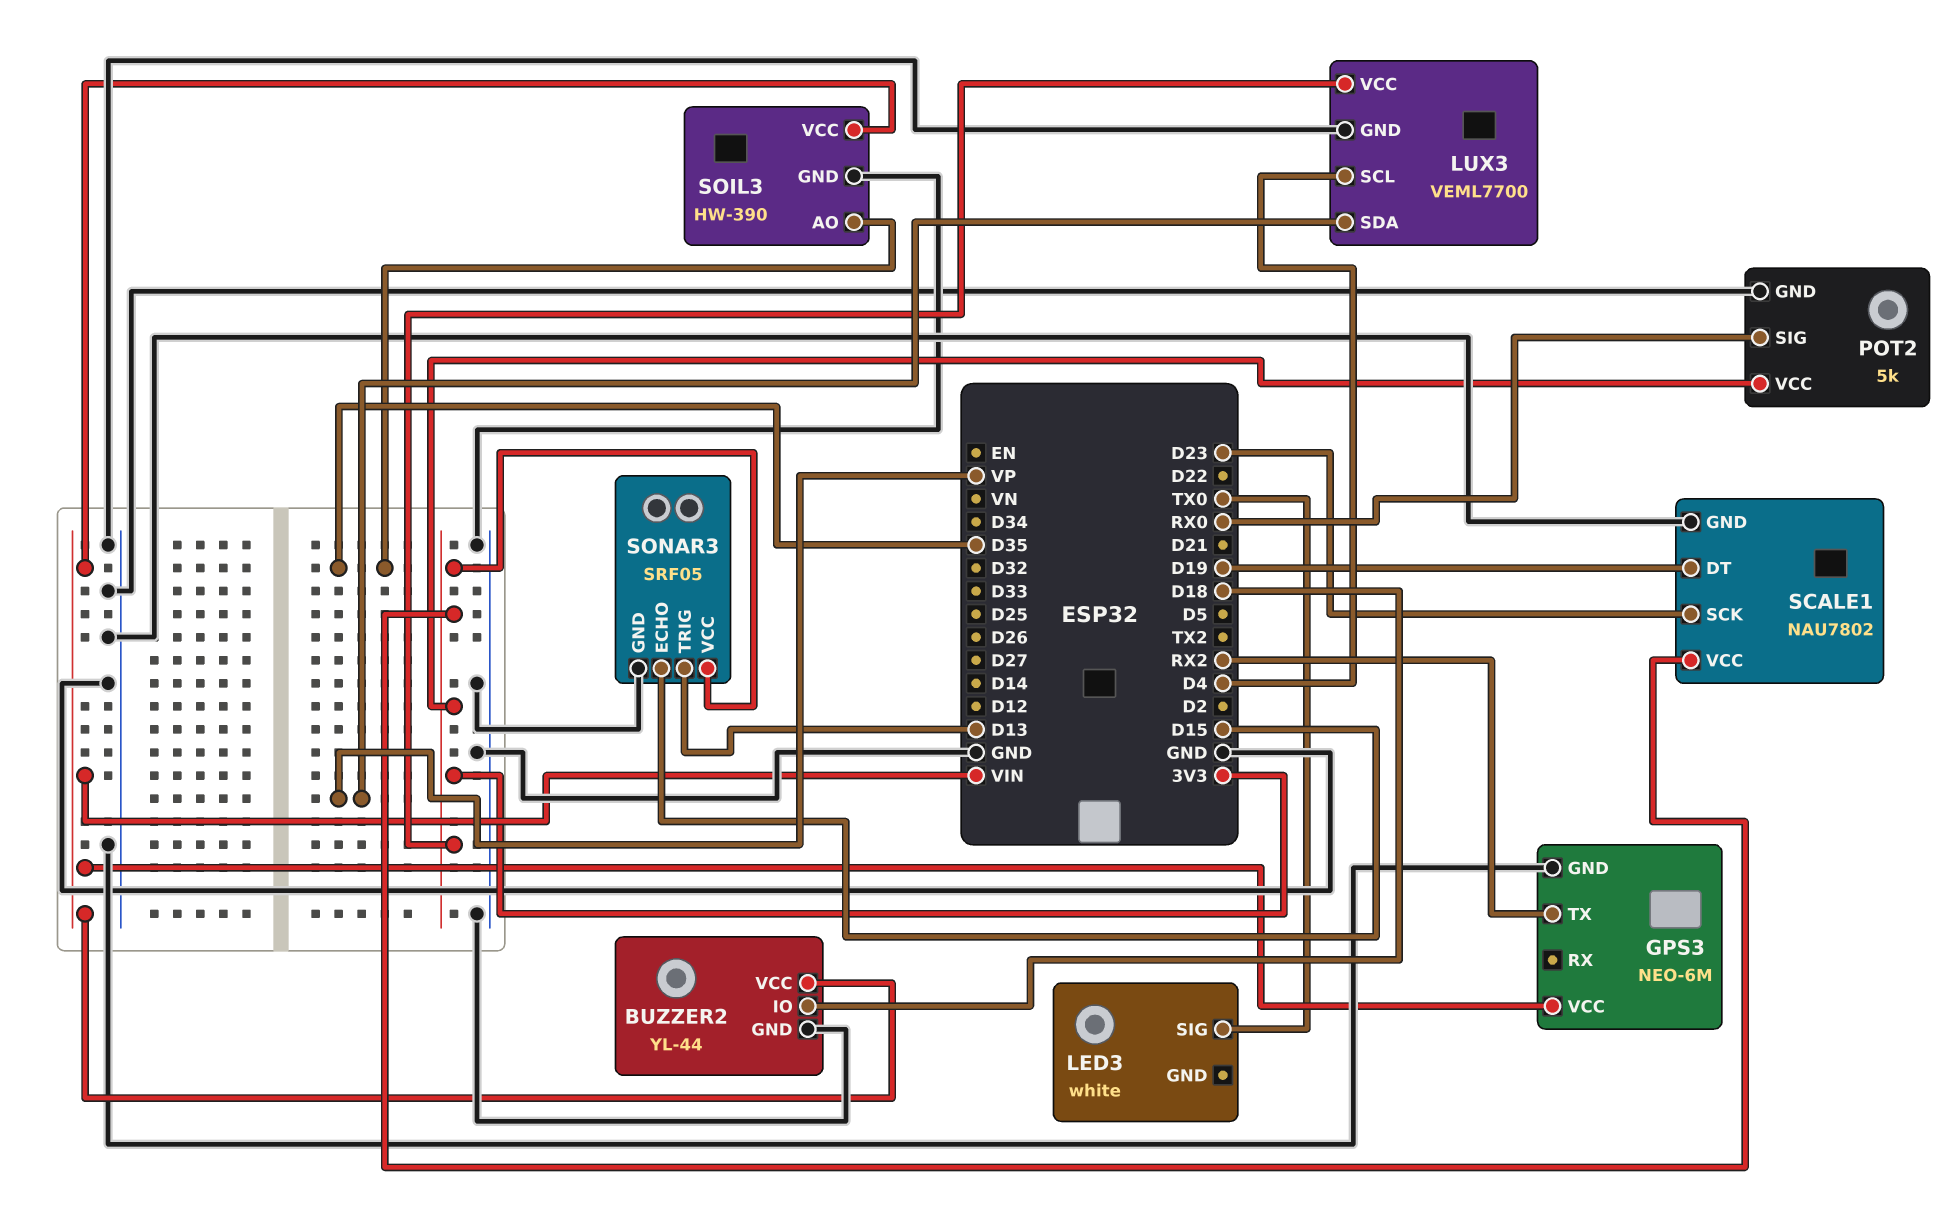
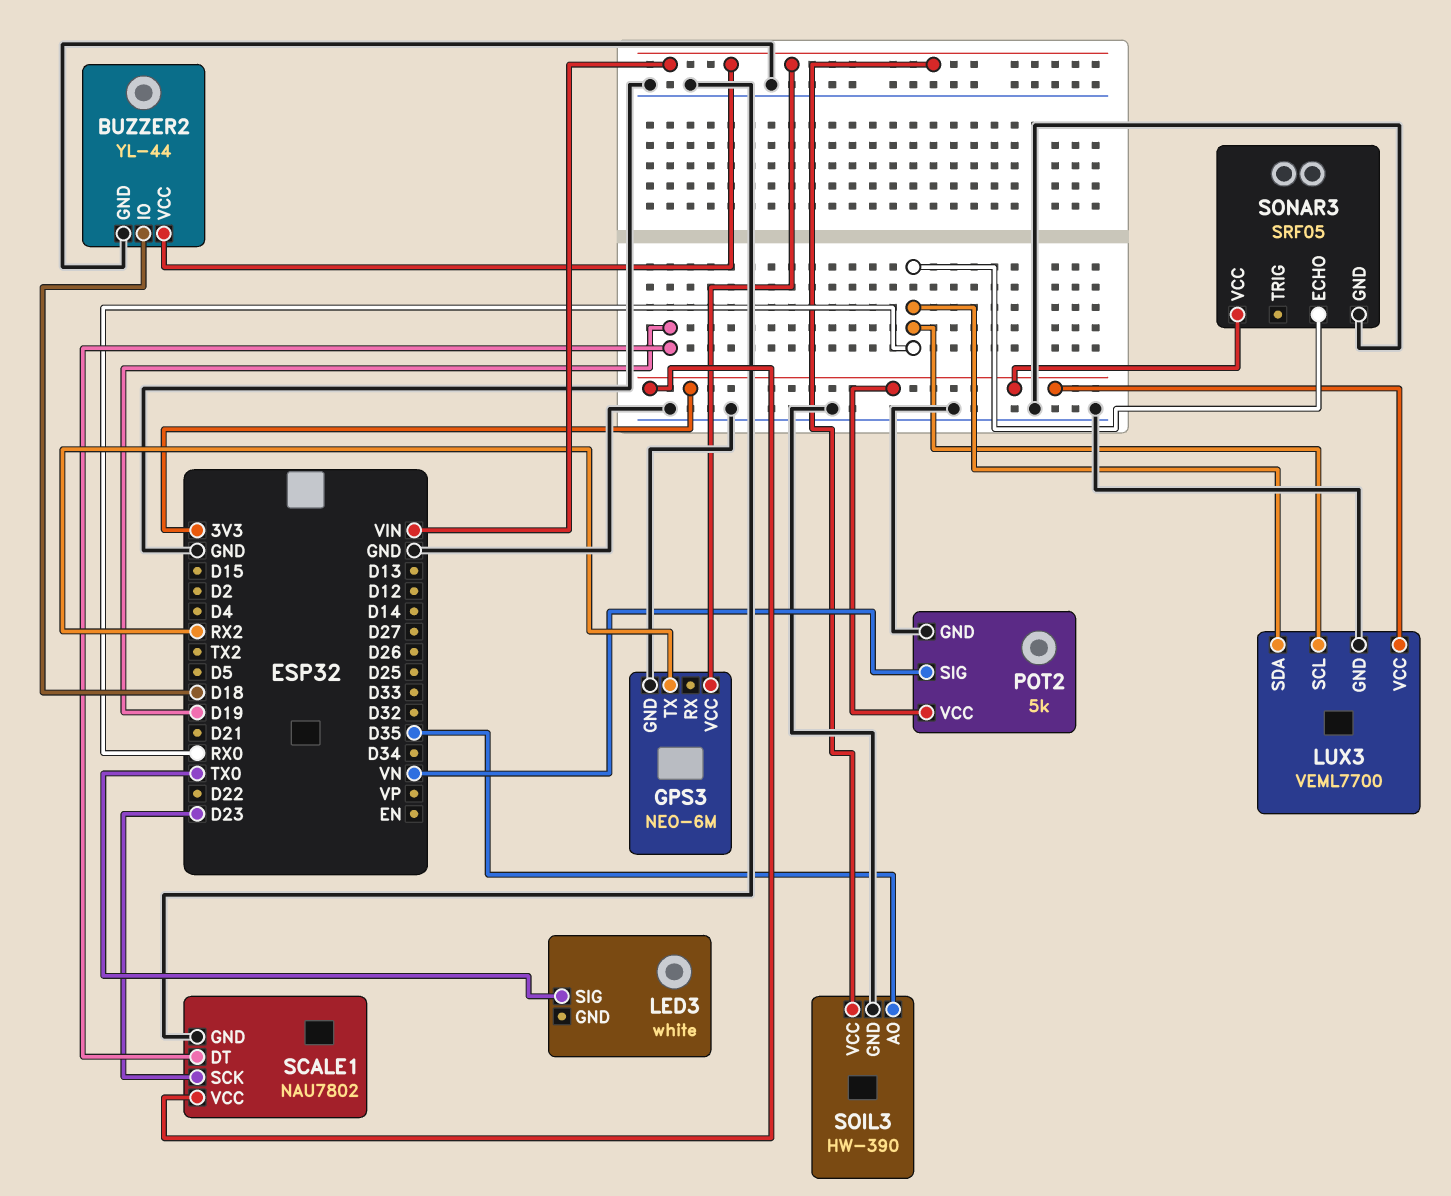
LUX3 pin SCL: D4 -> RX0
LUX3 pin SDA: VP -> RX0
POT2 pin SIG: RX0 -> VN
SONAR3 pin ECHO: D15 -> RX0
SONAR3 pin TRIG: D13 -> none

